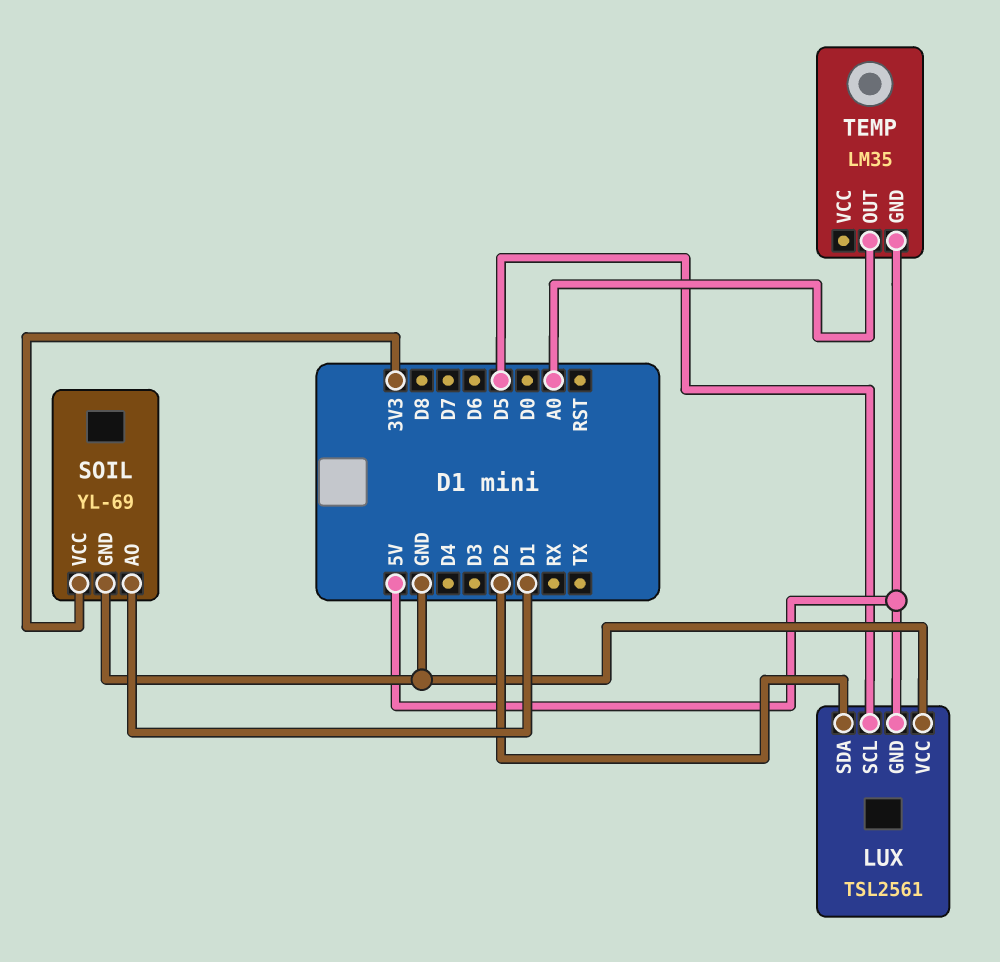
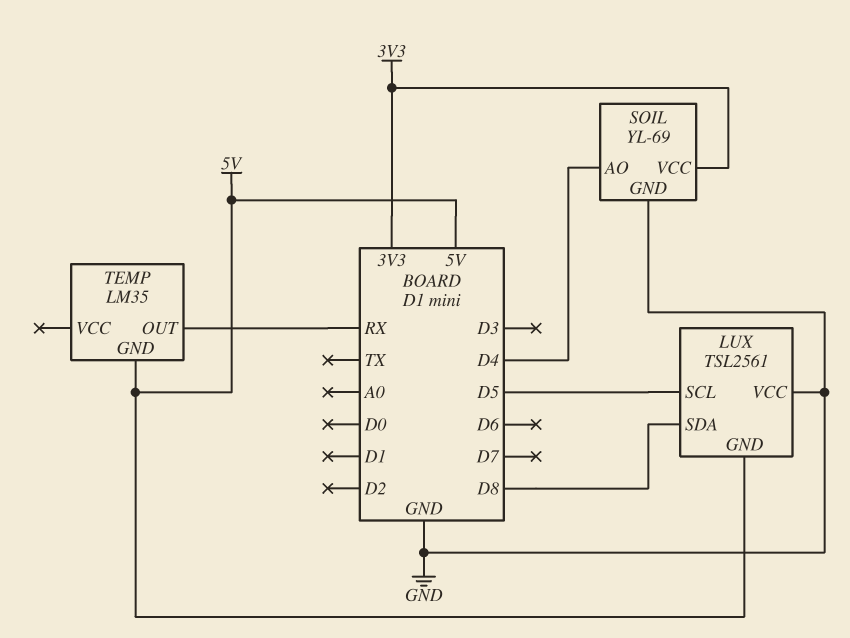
LUX pin SDA: D2 -> D8
SOIL pin AO: D1 -> D4
TEMP pin OUT: A0 -> RX

